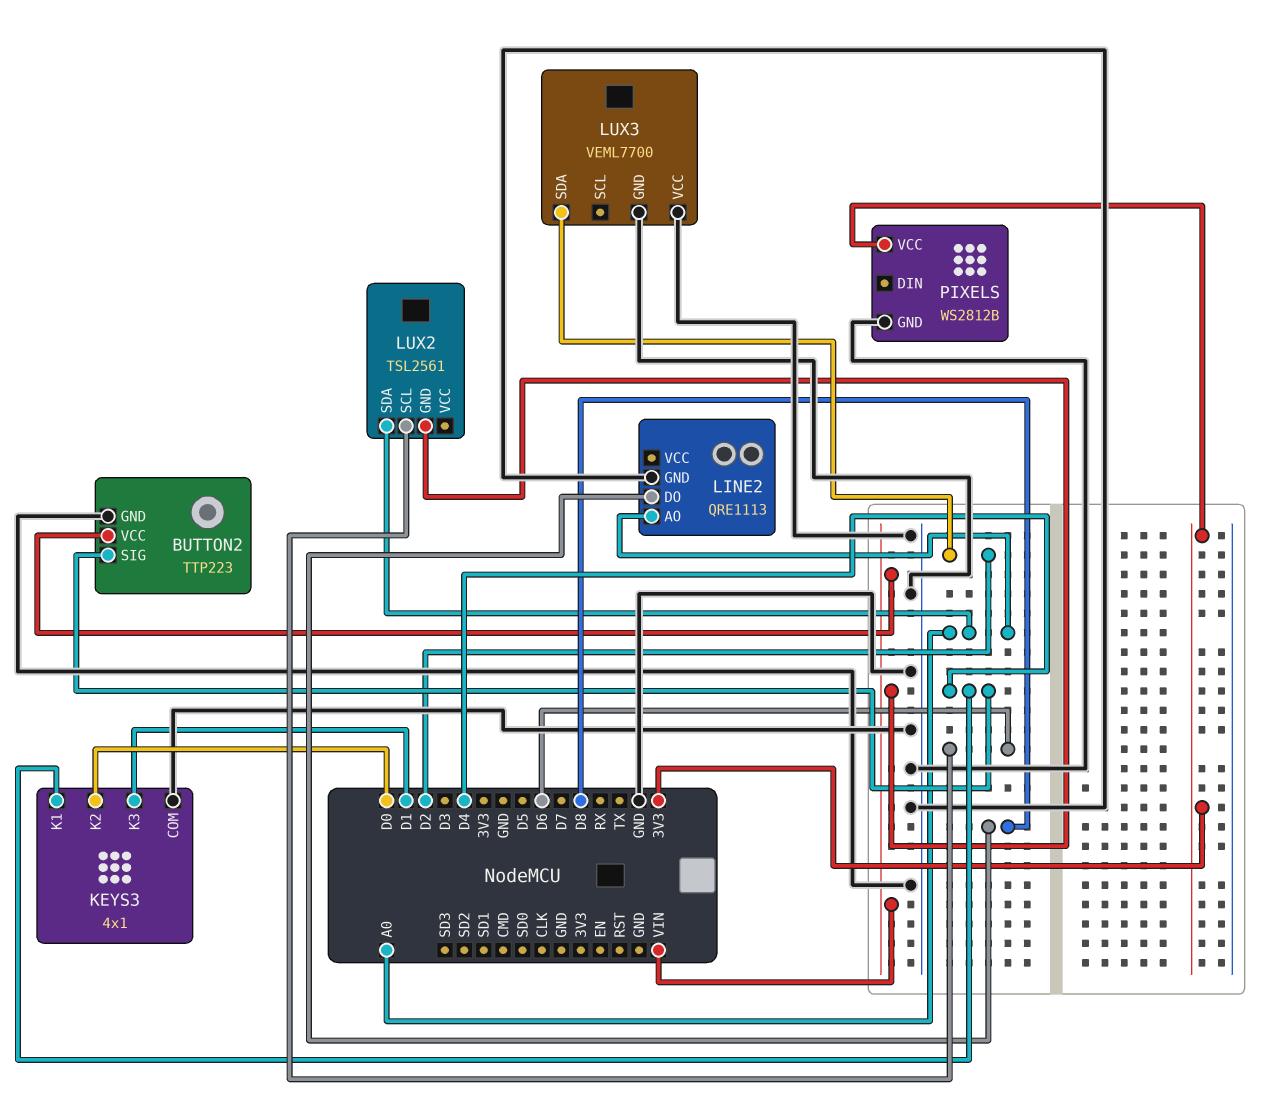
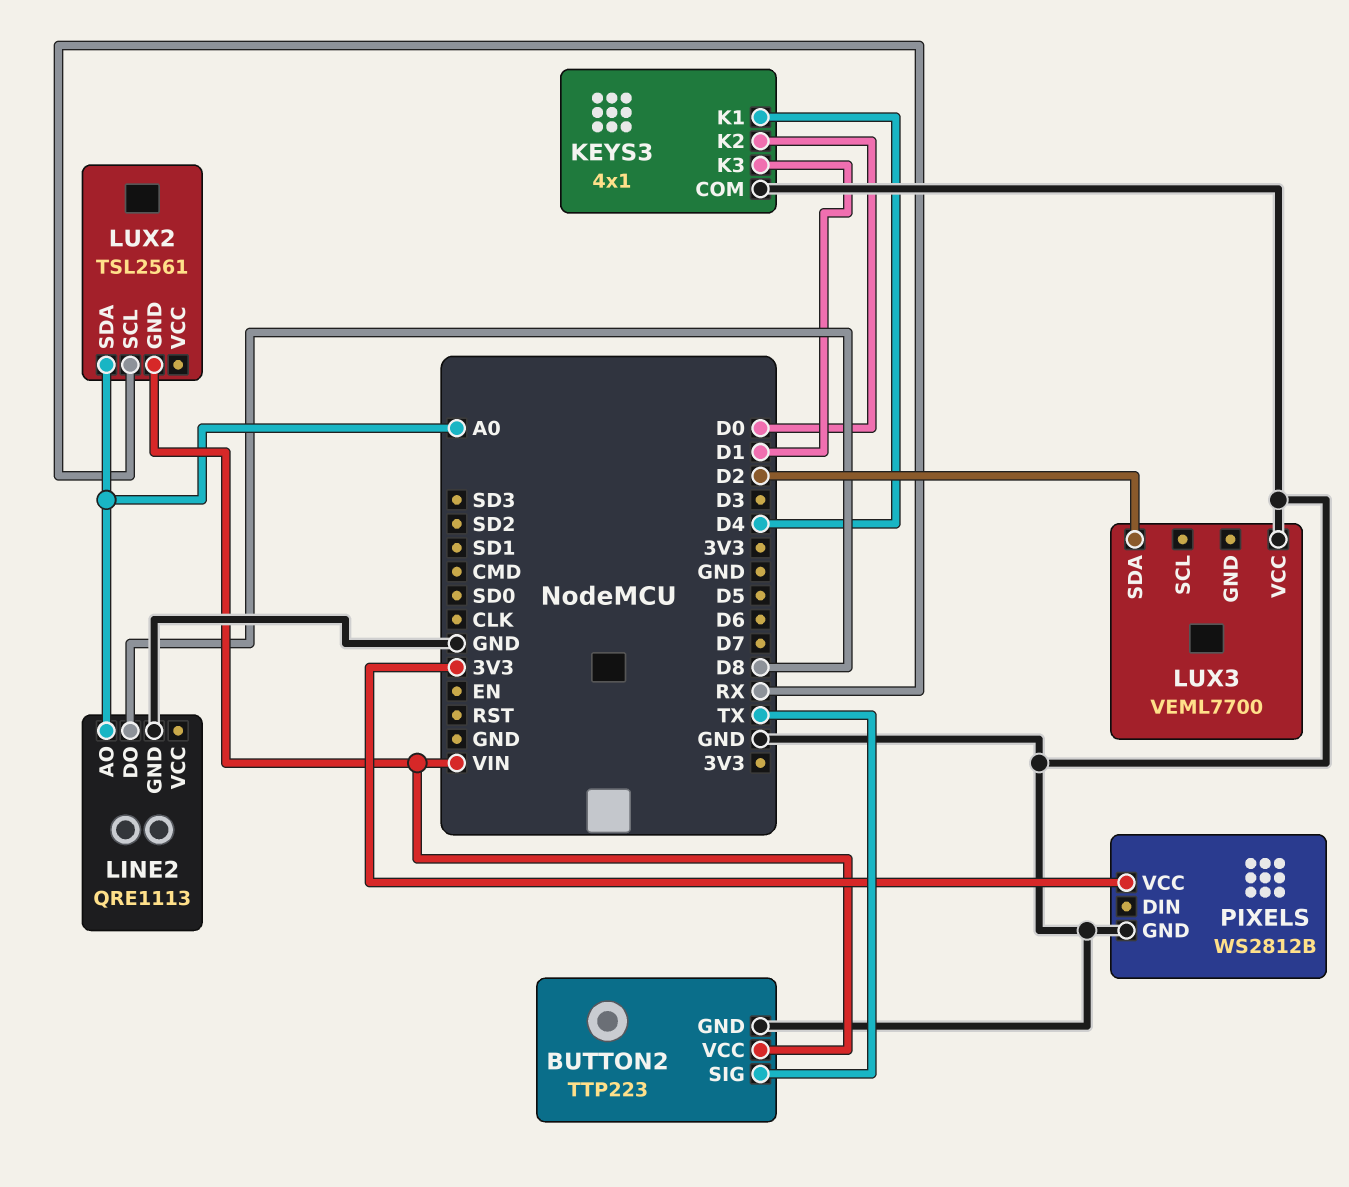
BUTTON2 pin SIG: D4 -> TX
LUX2 pin SCL: D6 -> RX
LUX3 pin GND: GND -> none

